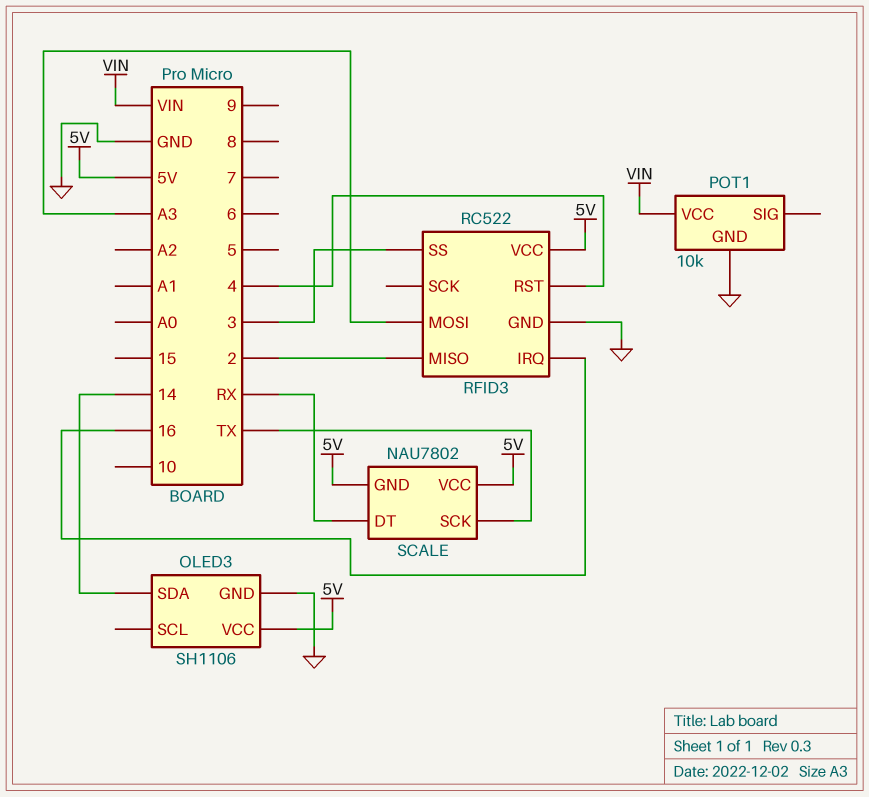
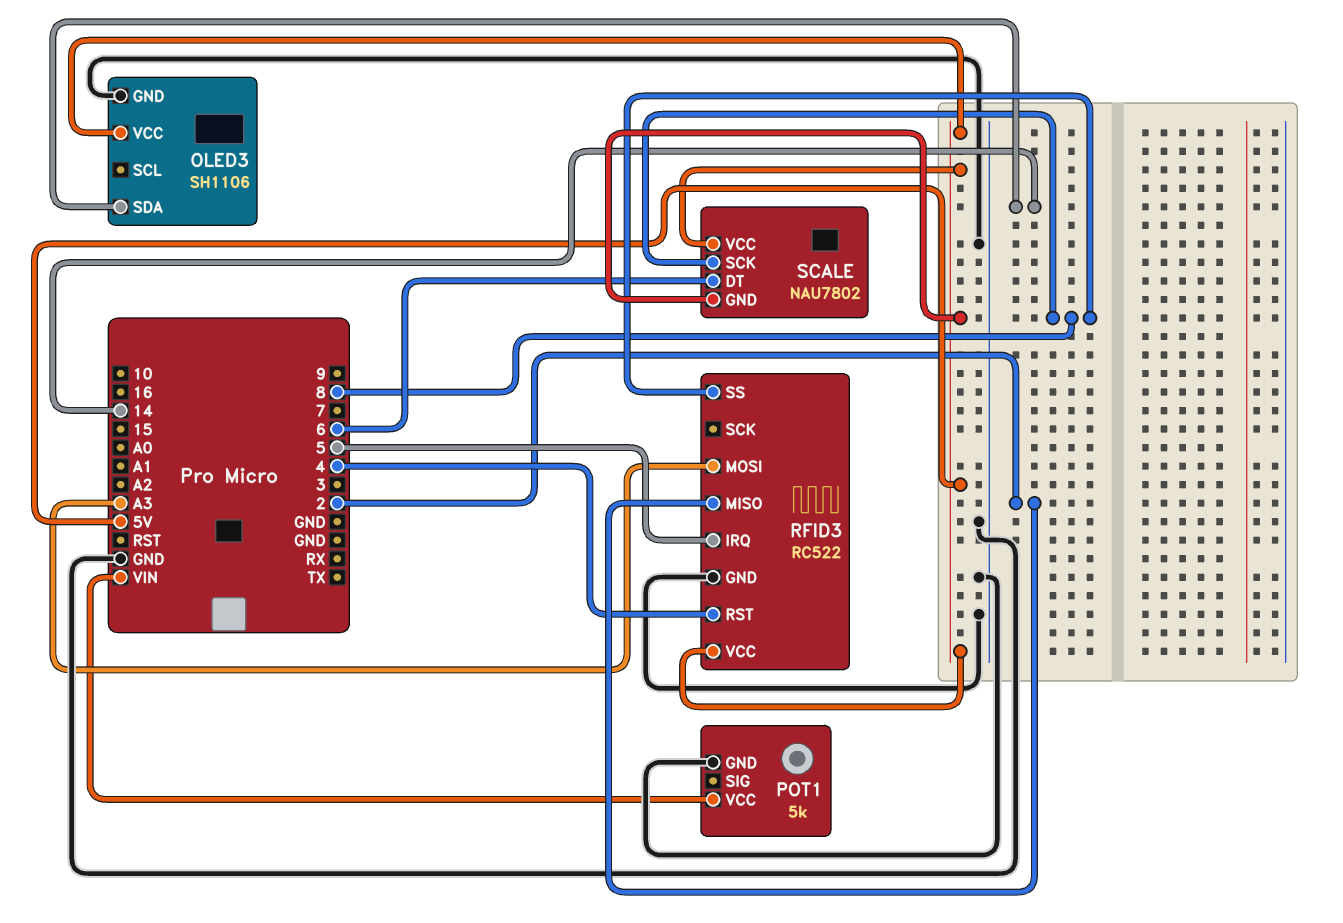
POT1: 10k -> 5k
RFID3 pin IRQ: 16 -> 5
RFID3 pin SS: 3 -> 8
SCALE pin DT: RX -> 6
SCALE pin SCK: TX -> 8

